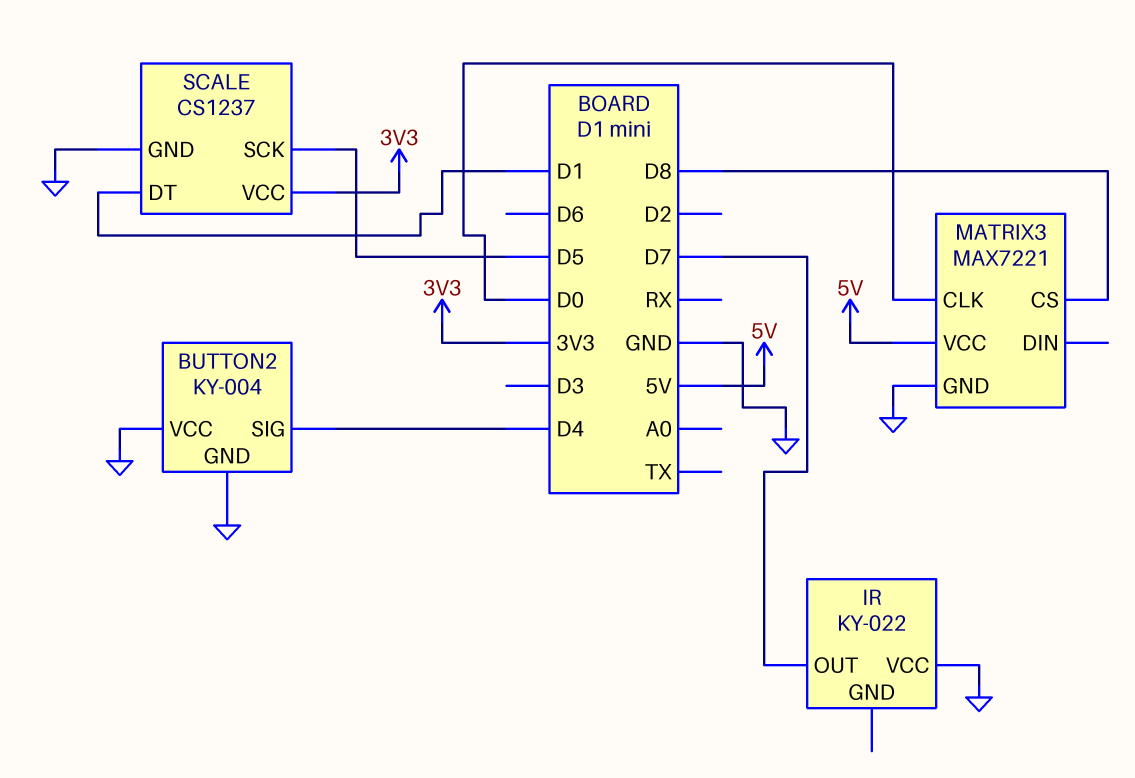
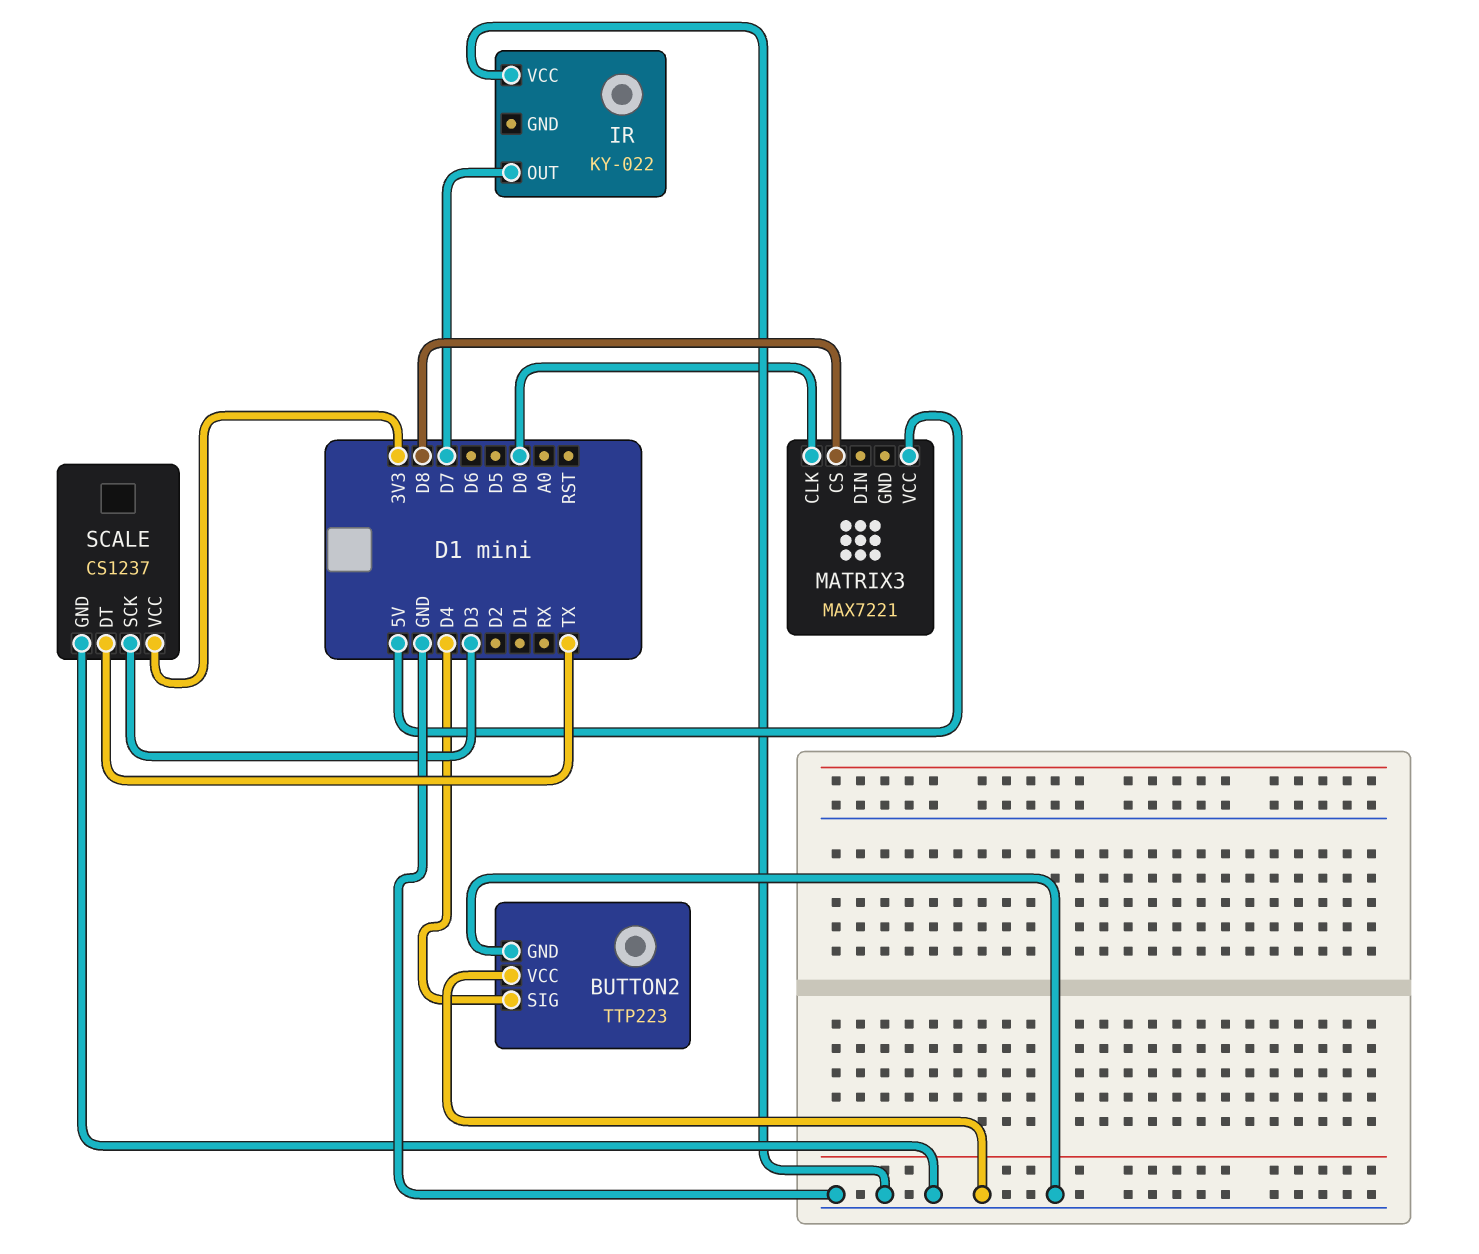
BUTTON2: KY-004 -> TTP223
MATRIX3 pin GND: GND -> none
SCALE pin DT: D1 -> TX
SCALE pin SCK: D5 -> D3

